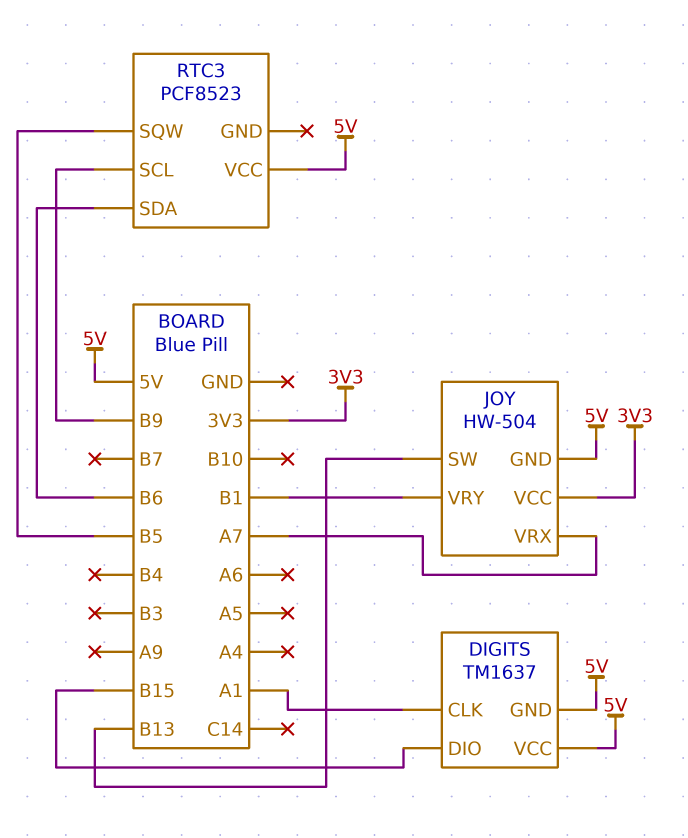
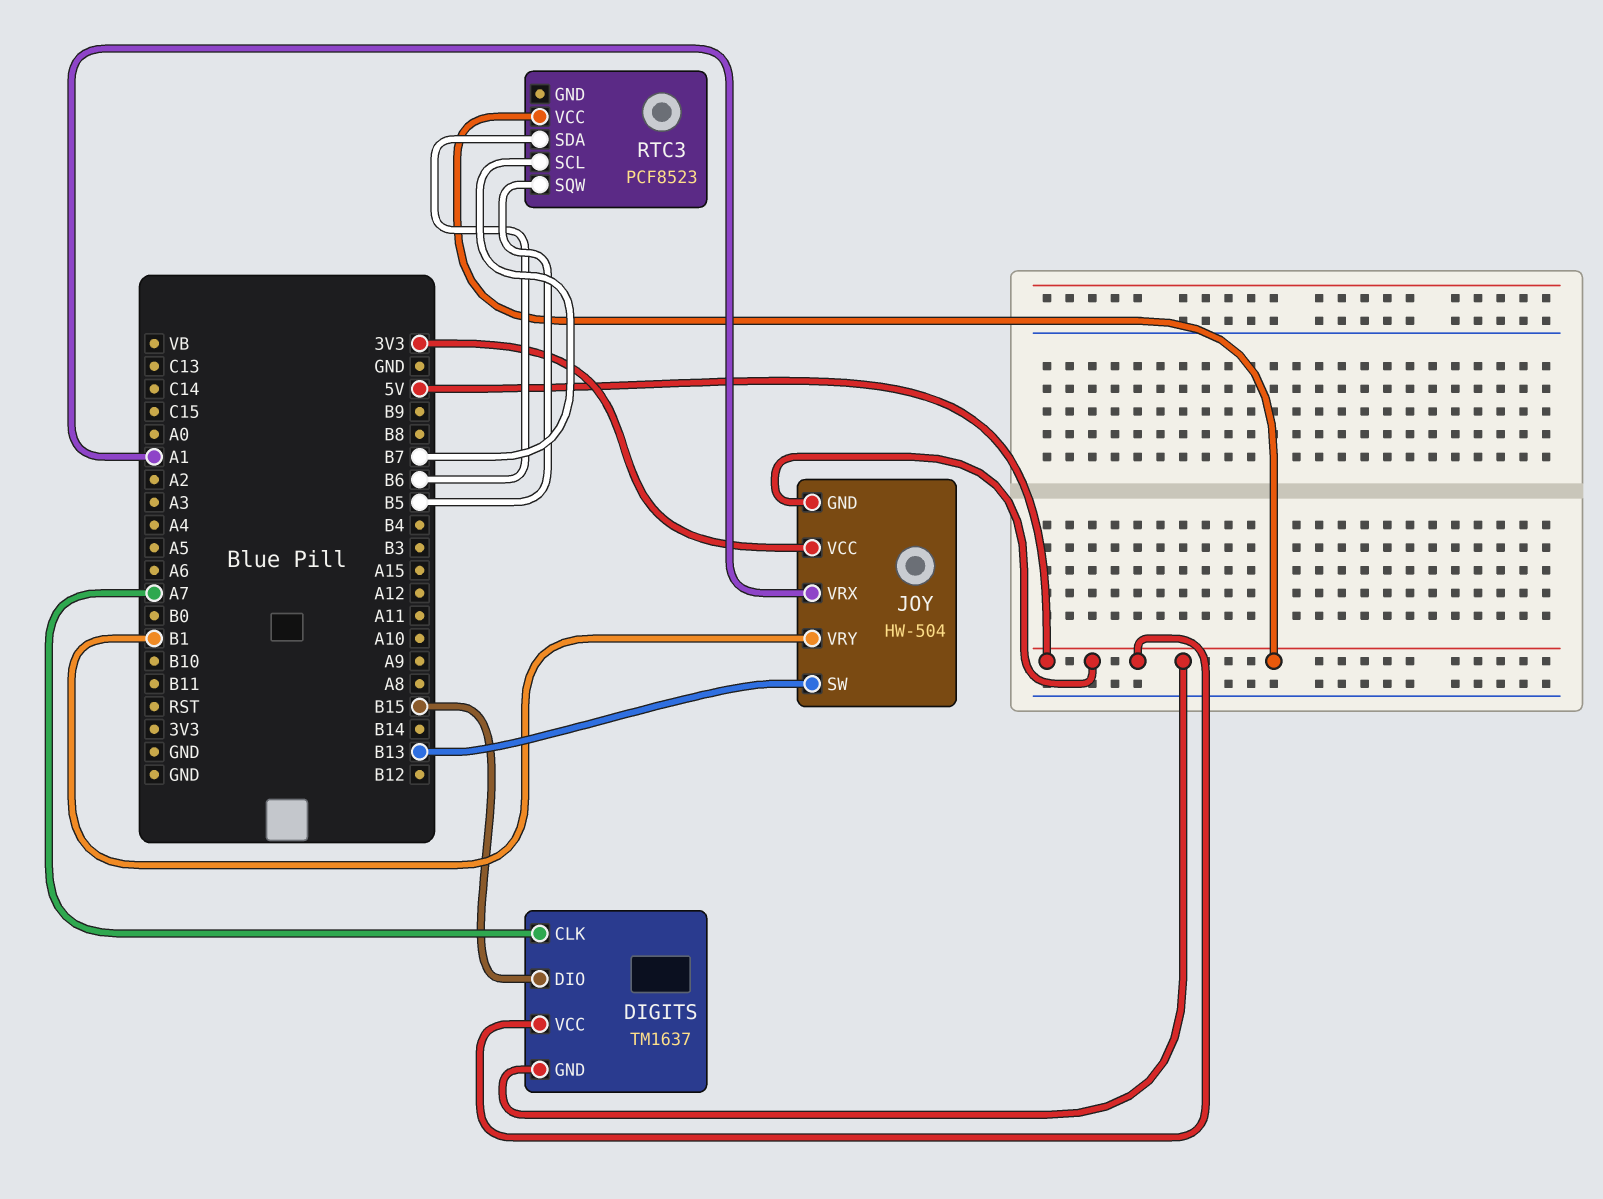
DIGITS pin CLK: A1 -> A7
JOY pin VRX: A7 -> A1
RTC3 pin SCL: B9 -> B7

